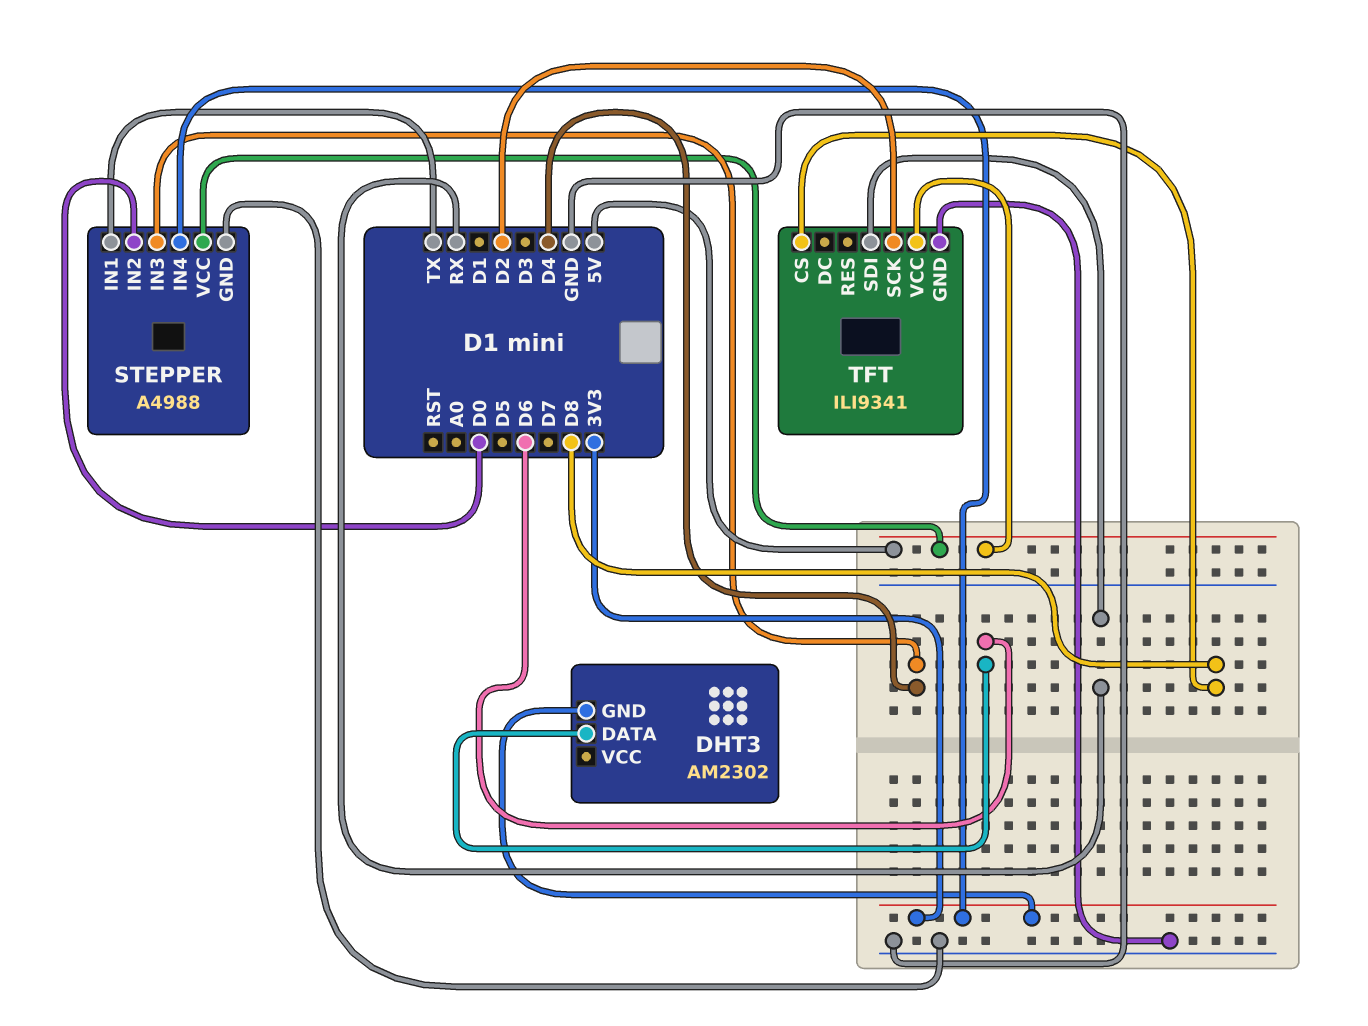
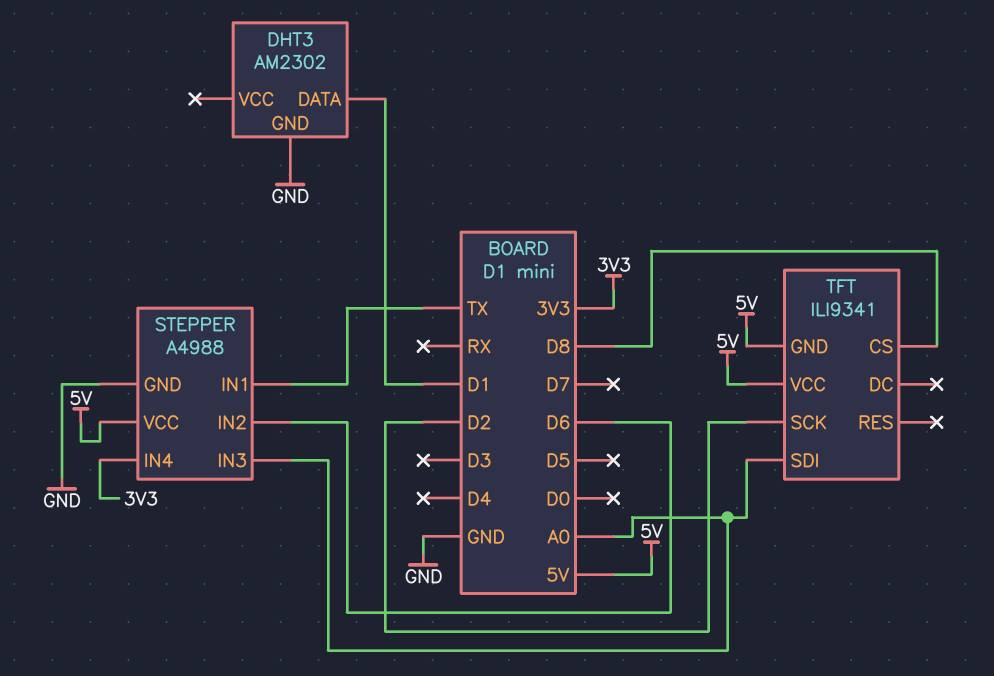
DHT3 pin DATA: D6 -> D1
DHT3 pin GND: 3V3 -> GND
STEPPER pin IN2: D0 -> D6
STEPPER pin IN3: D4 -> A0
TFT pin GND: GND -> 5V
TFT pin SDI: RX -> A0

